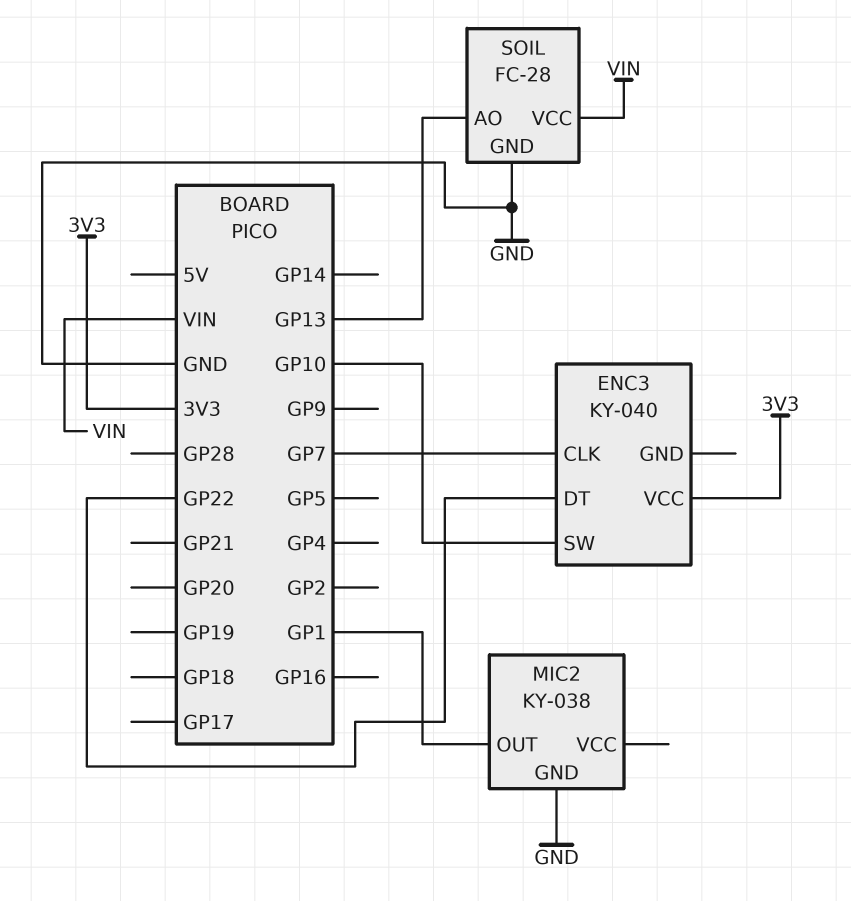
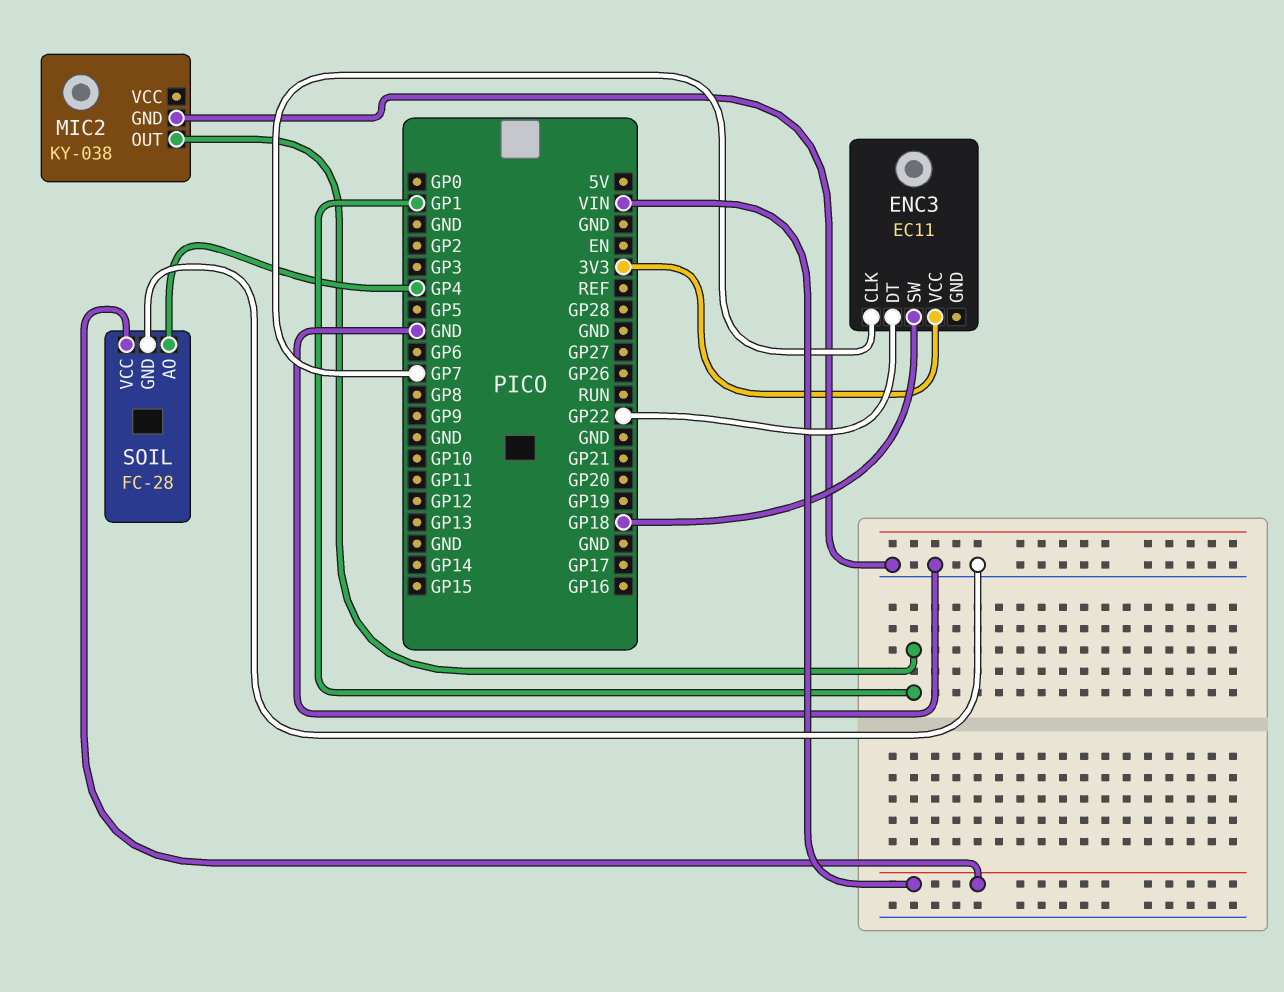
ENC3: KY-040 -> EC11
ENC3 pin SW: GP10 -> GP18
SOIL pin AO: GP13 -> GP4

